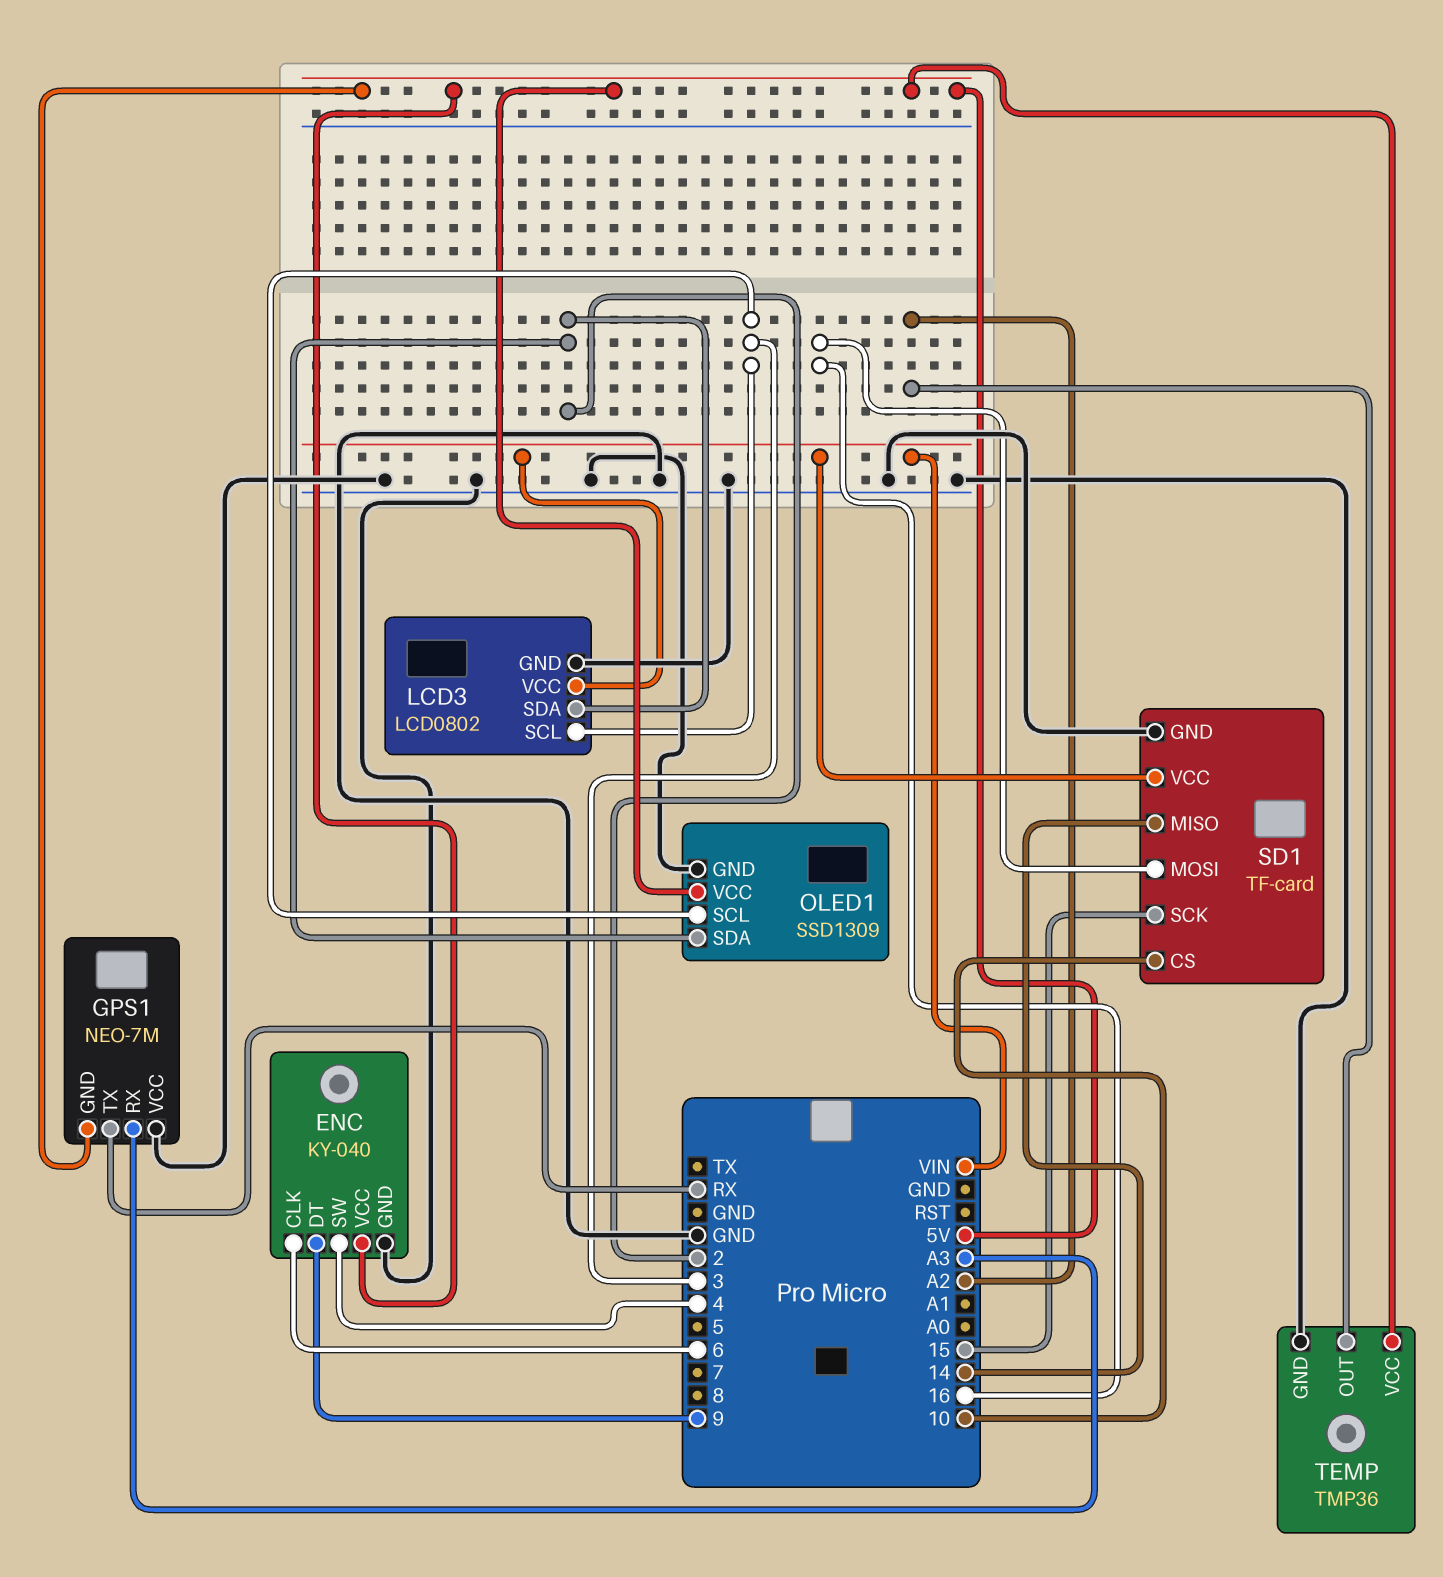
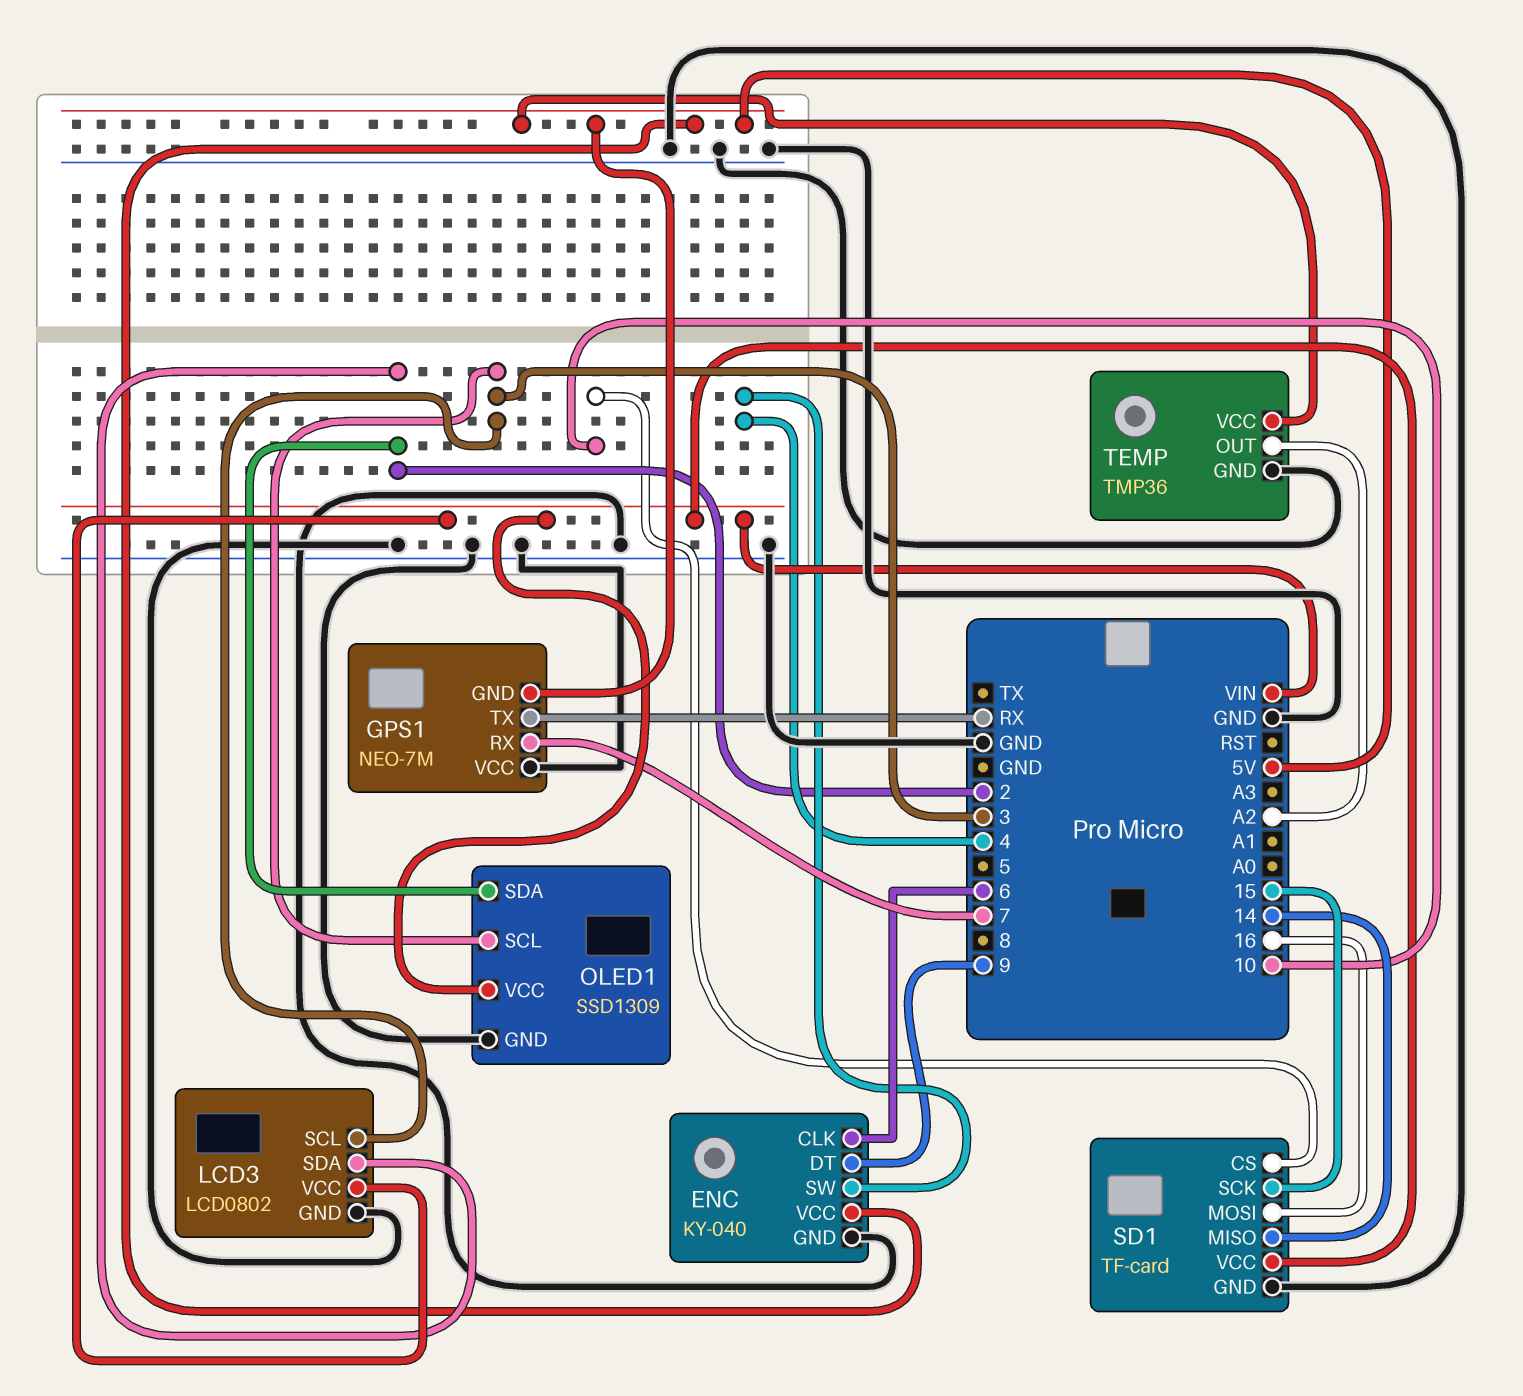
GPS1 pin RX: A3 -> 7
OLED1 pin VCC: 5V -> VIN

